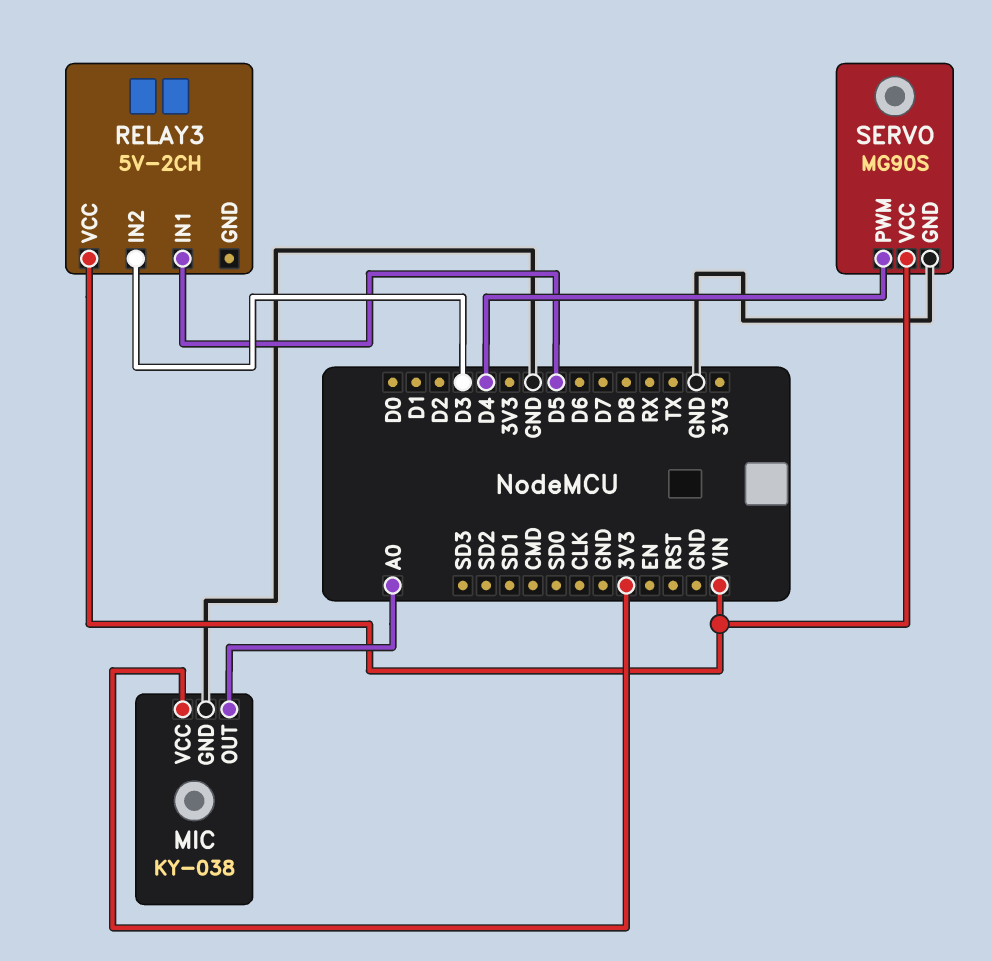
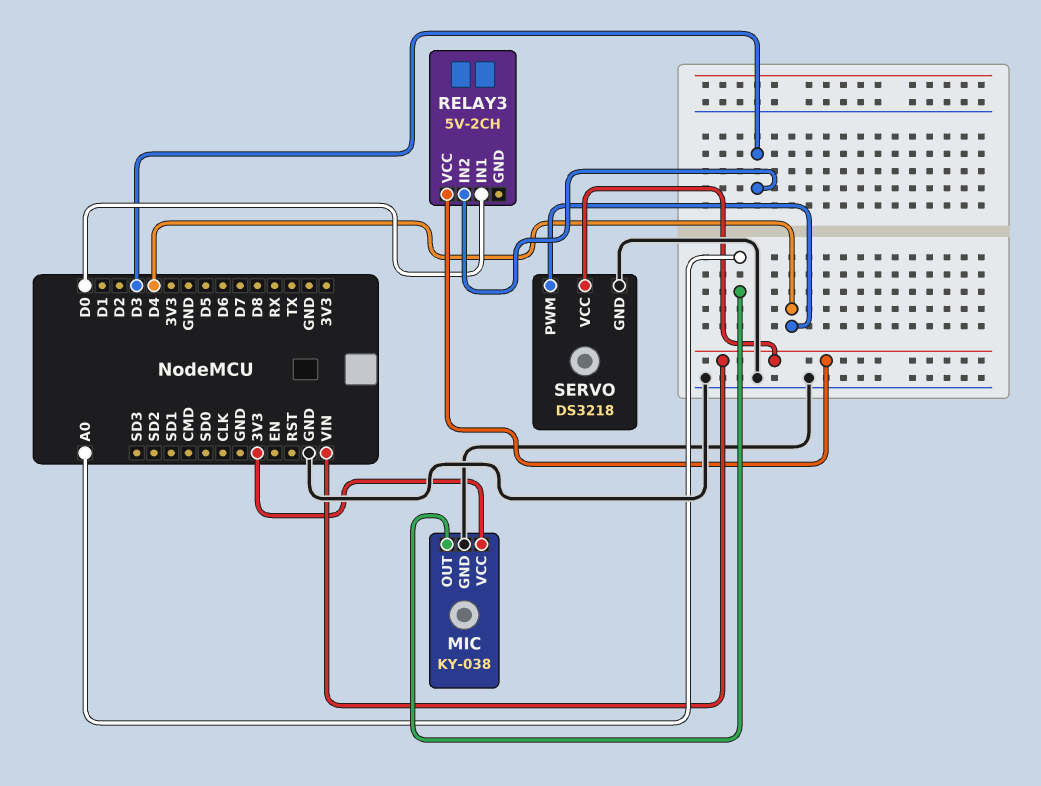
RELAY3 pin IN1: D5 -> D0
SERVO: MG90S -> DS3218

